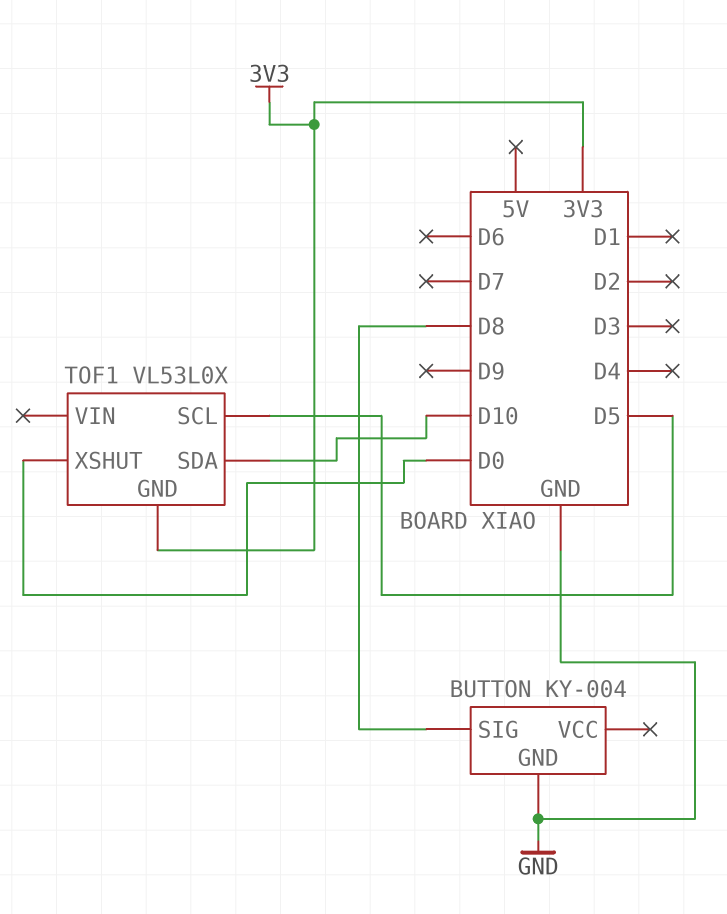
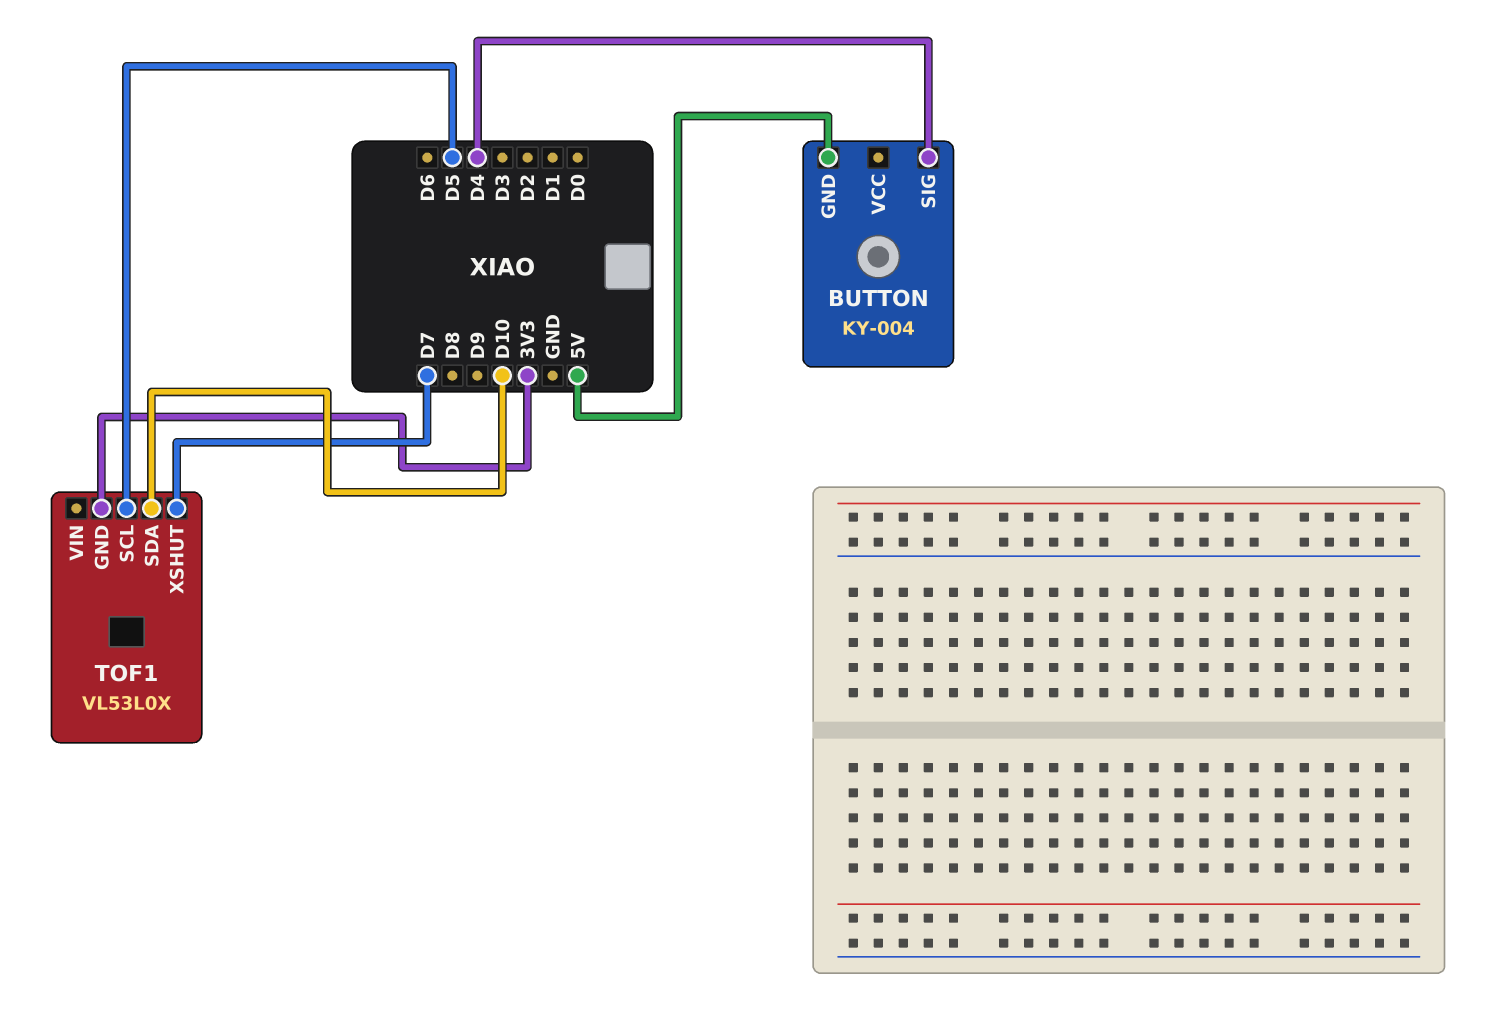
BUTTON pin GND: GND -> 5V
BUTTON pin SIG: D8 -> D4
TOF1 pin XSHUT: D0 -> D7

